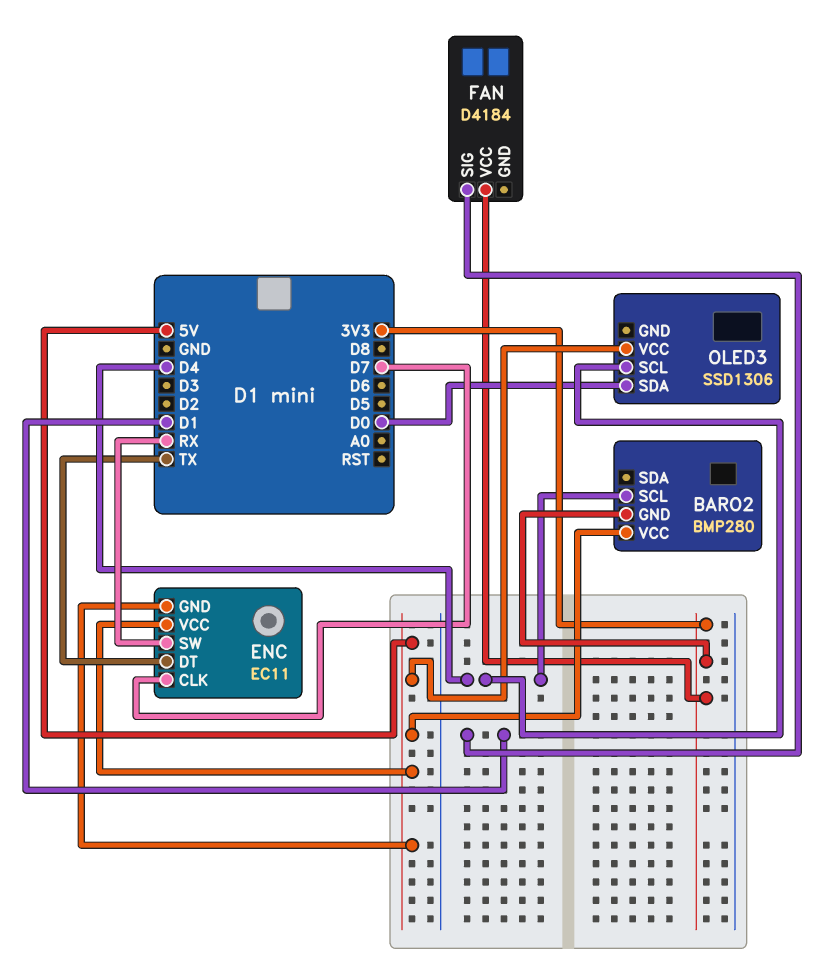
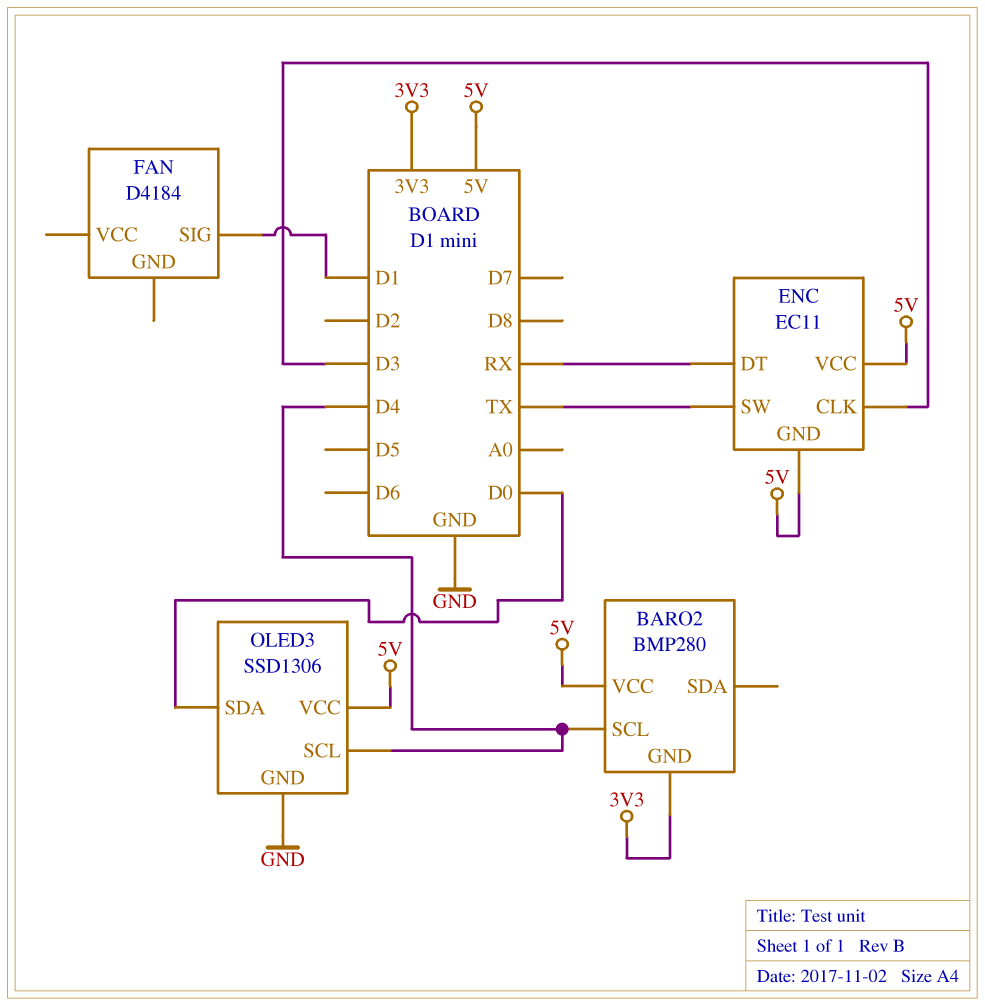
ENC pin CLK: D7 -> D3
ENC pin DT: TX -> RX
ENC pin SW: RX -> TX
FAN pin VCC: 3V3 -> none
OLED3 pin GND: none -> GND

